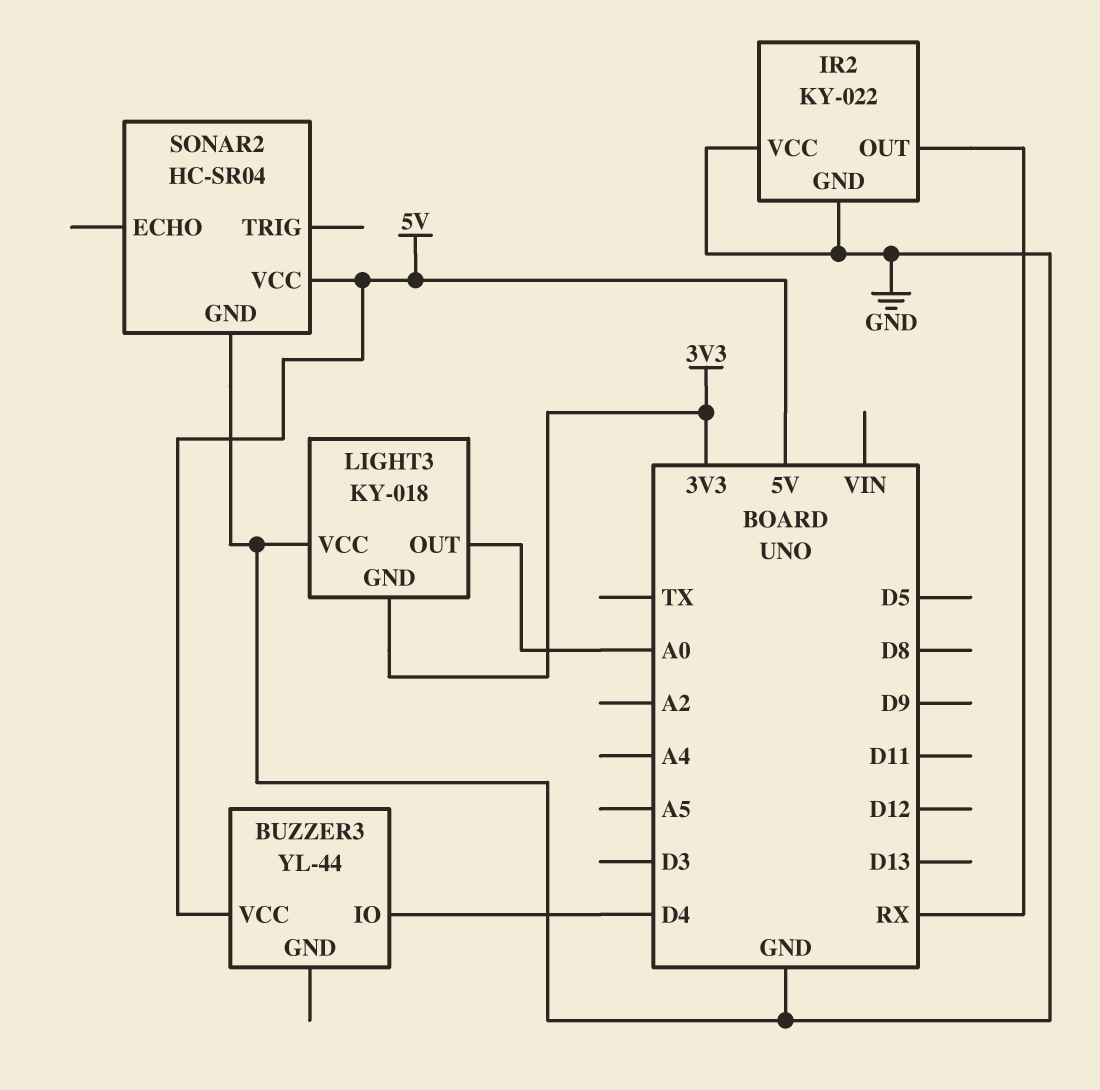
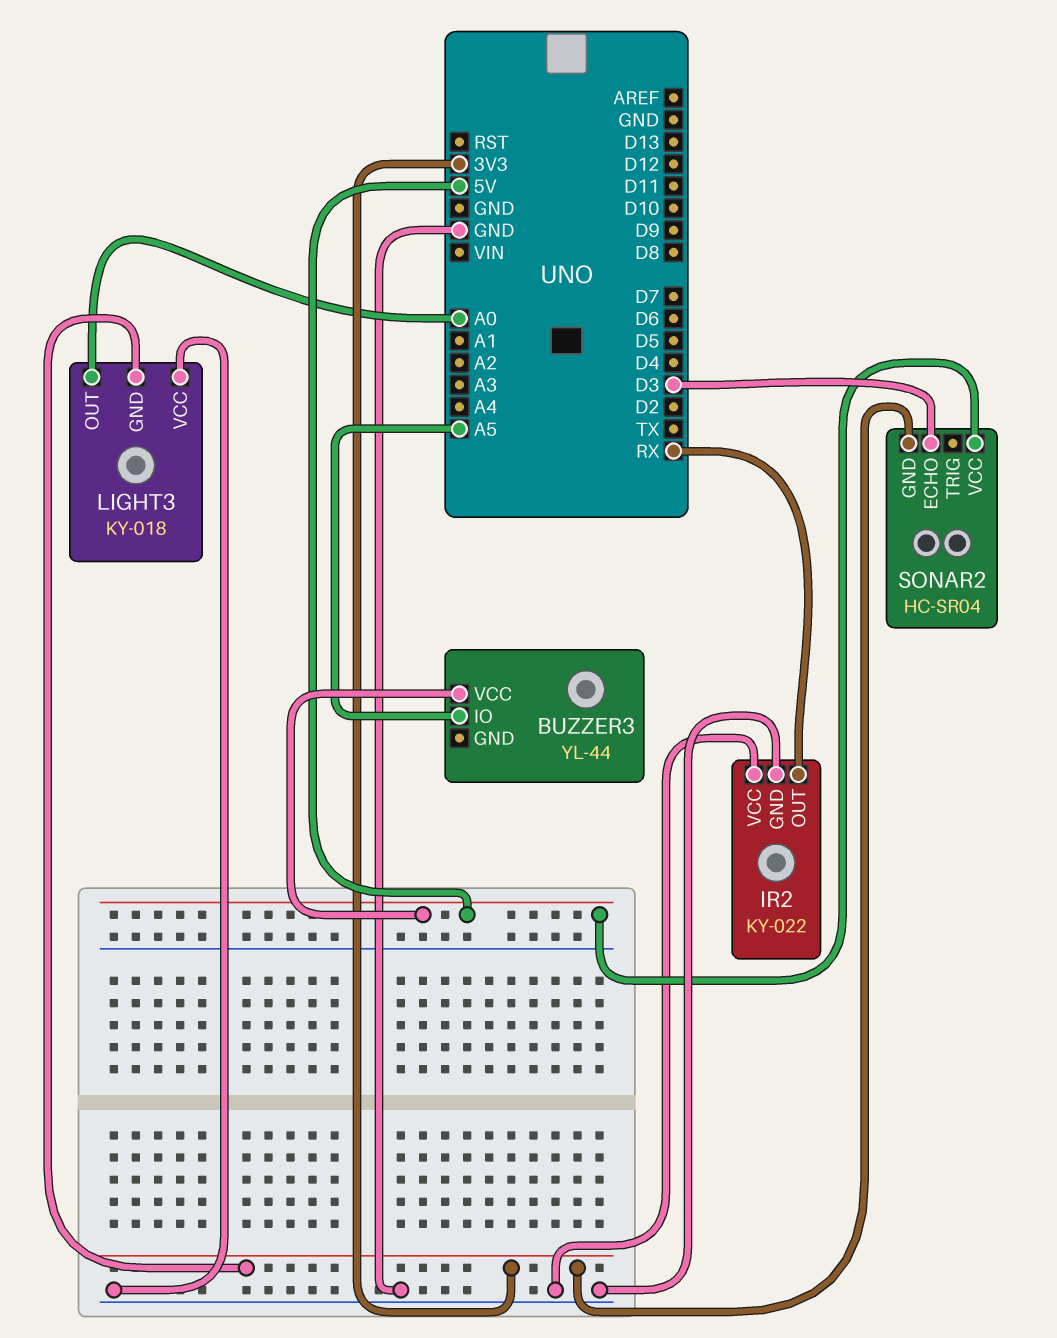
BUZZER3 pin IO: D4 -> A5
SONAR2 pin ECHO: none -> D3
SONAR2 pin GND: GND -> 3V3

